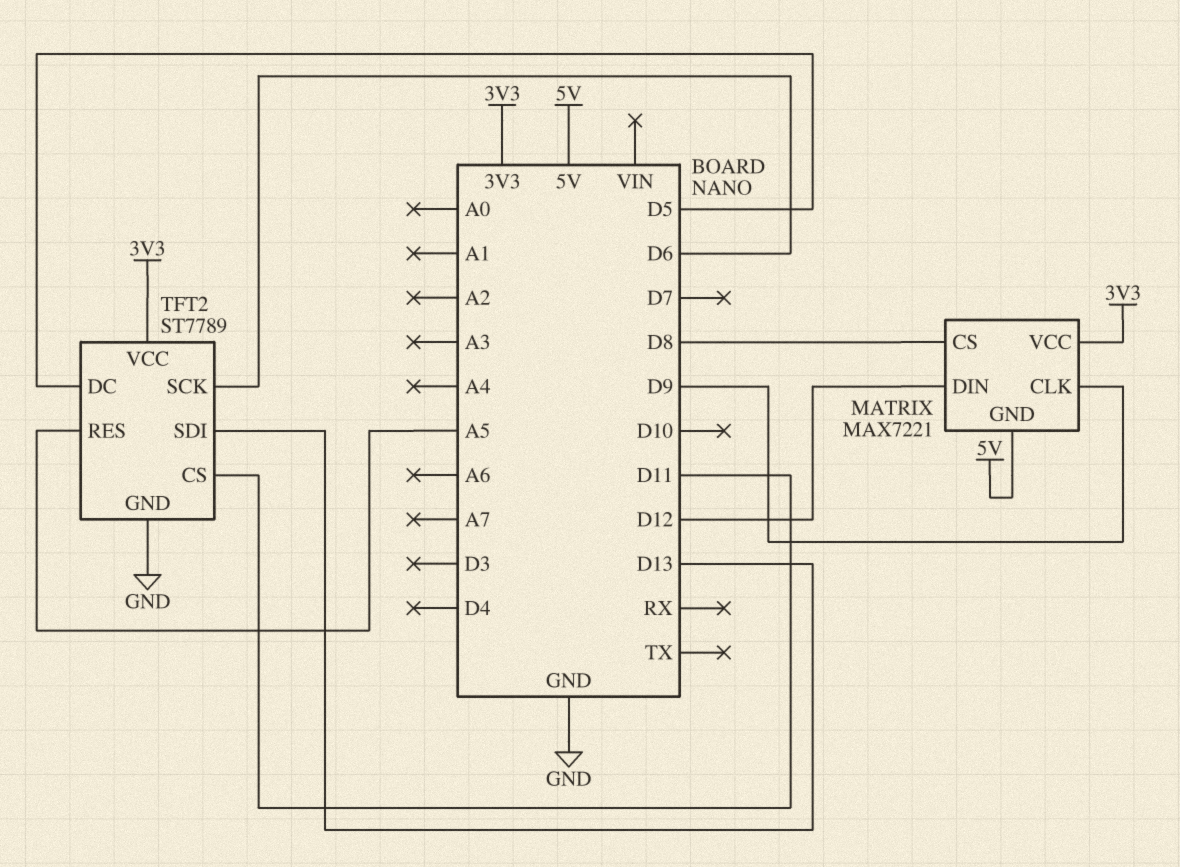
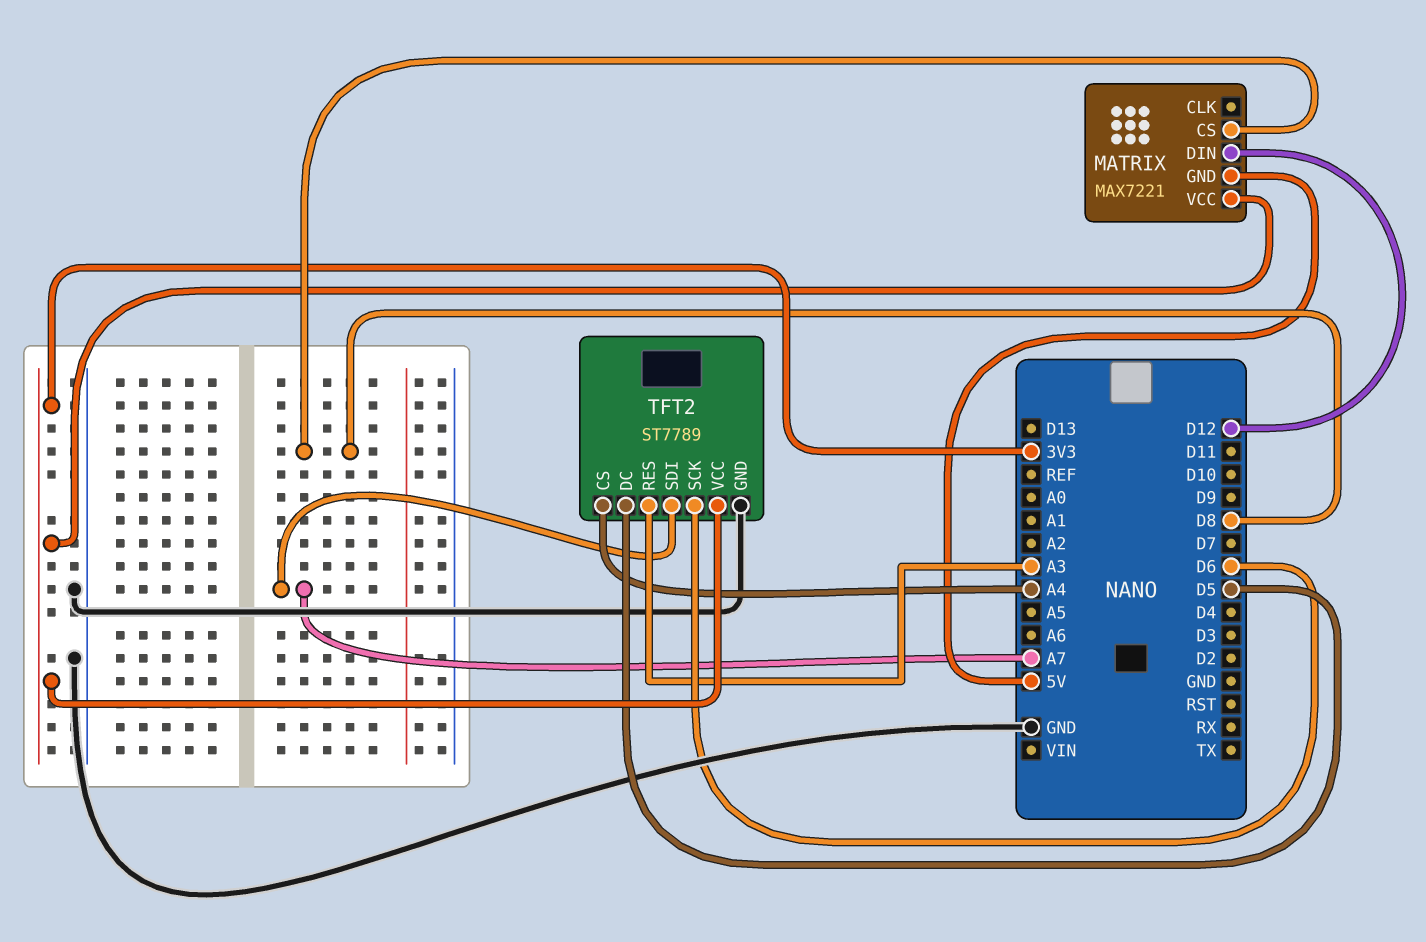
MATRIX pin CLK: D9 -> none
TFT2 pin CS: D11 -> A4
TFT2 pin RES: A5 -> A3
TFT2 pin SDI: D13 -> A7

